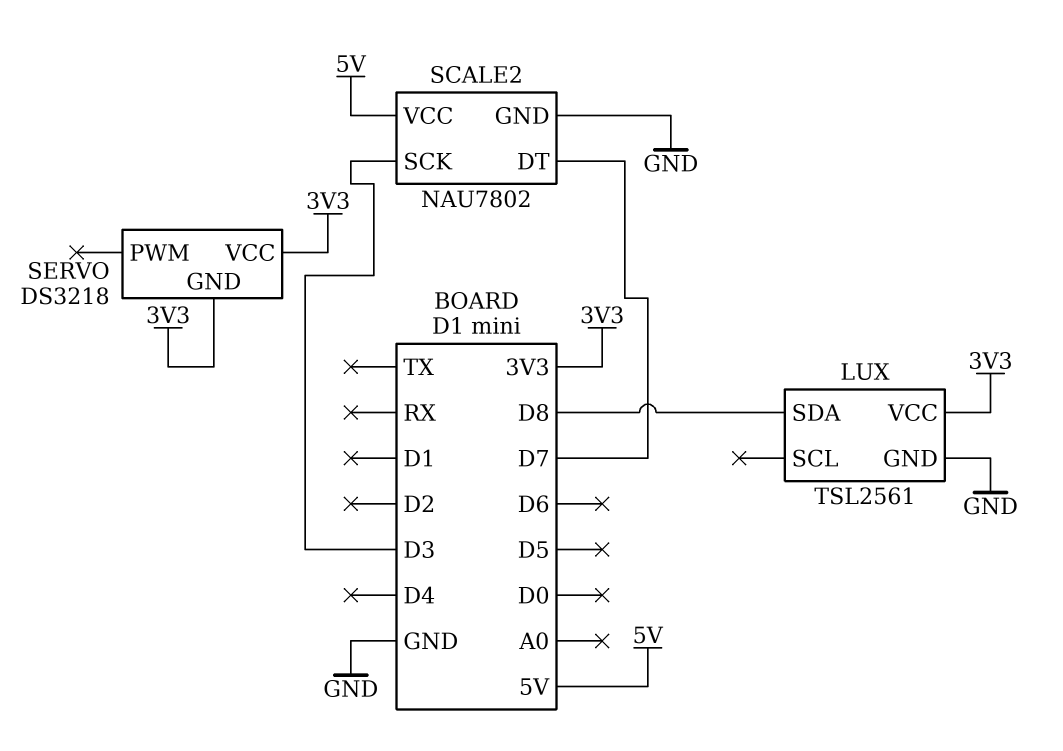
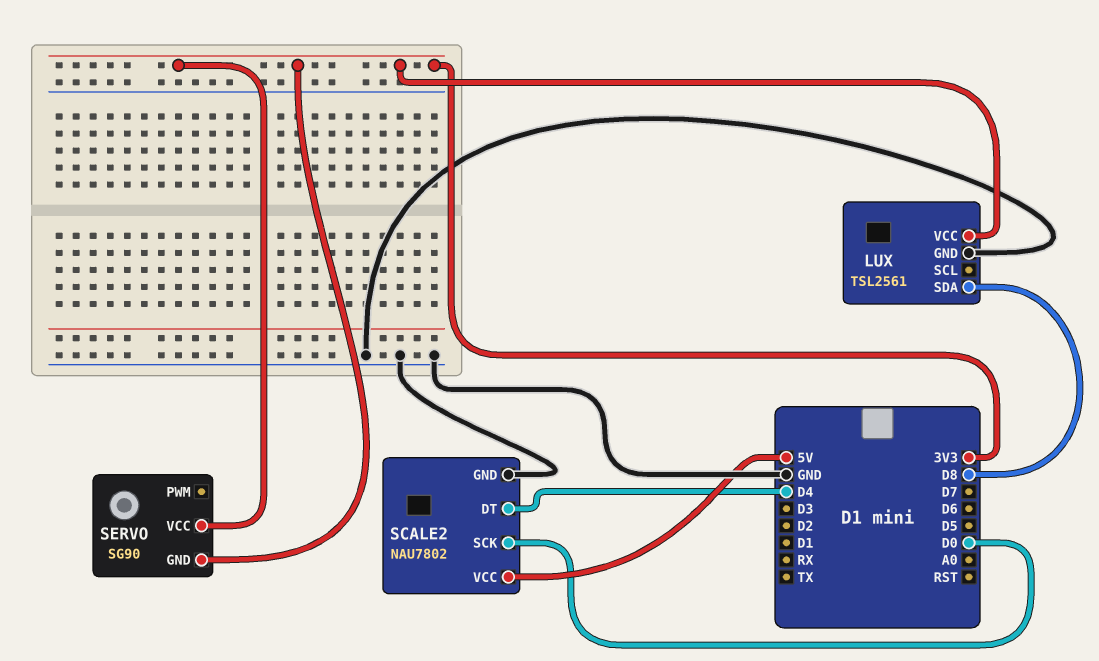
SCALE2 pin DT: D7 -> D4
SCALE2 pin SCK: D3 -> D0
SERVO: DS3218 -> SG90

